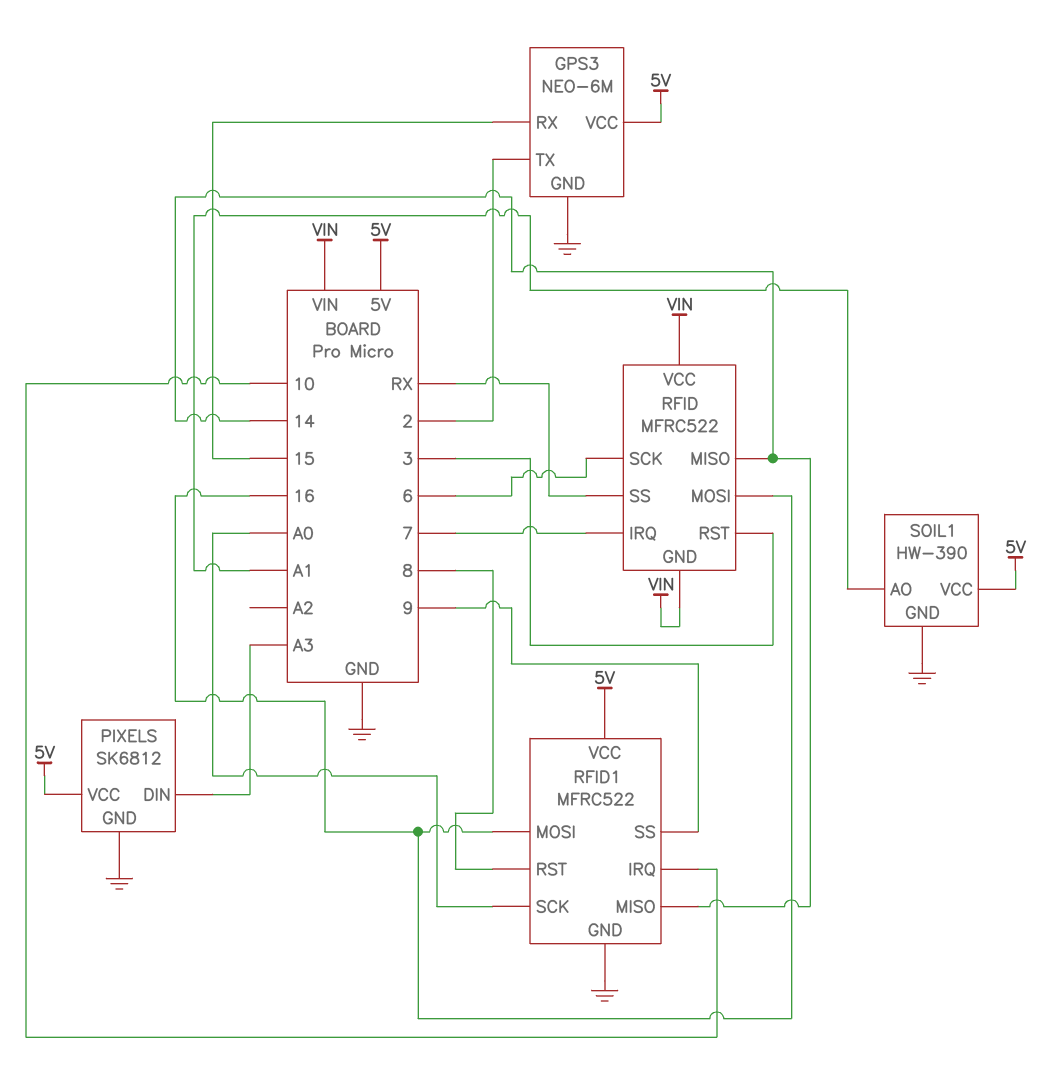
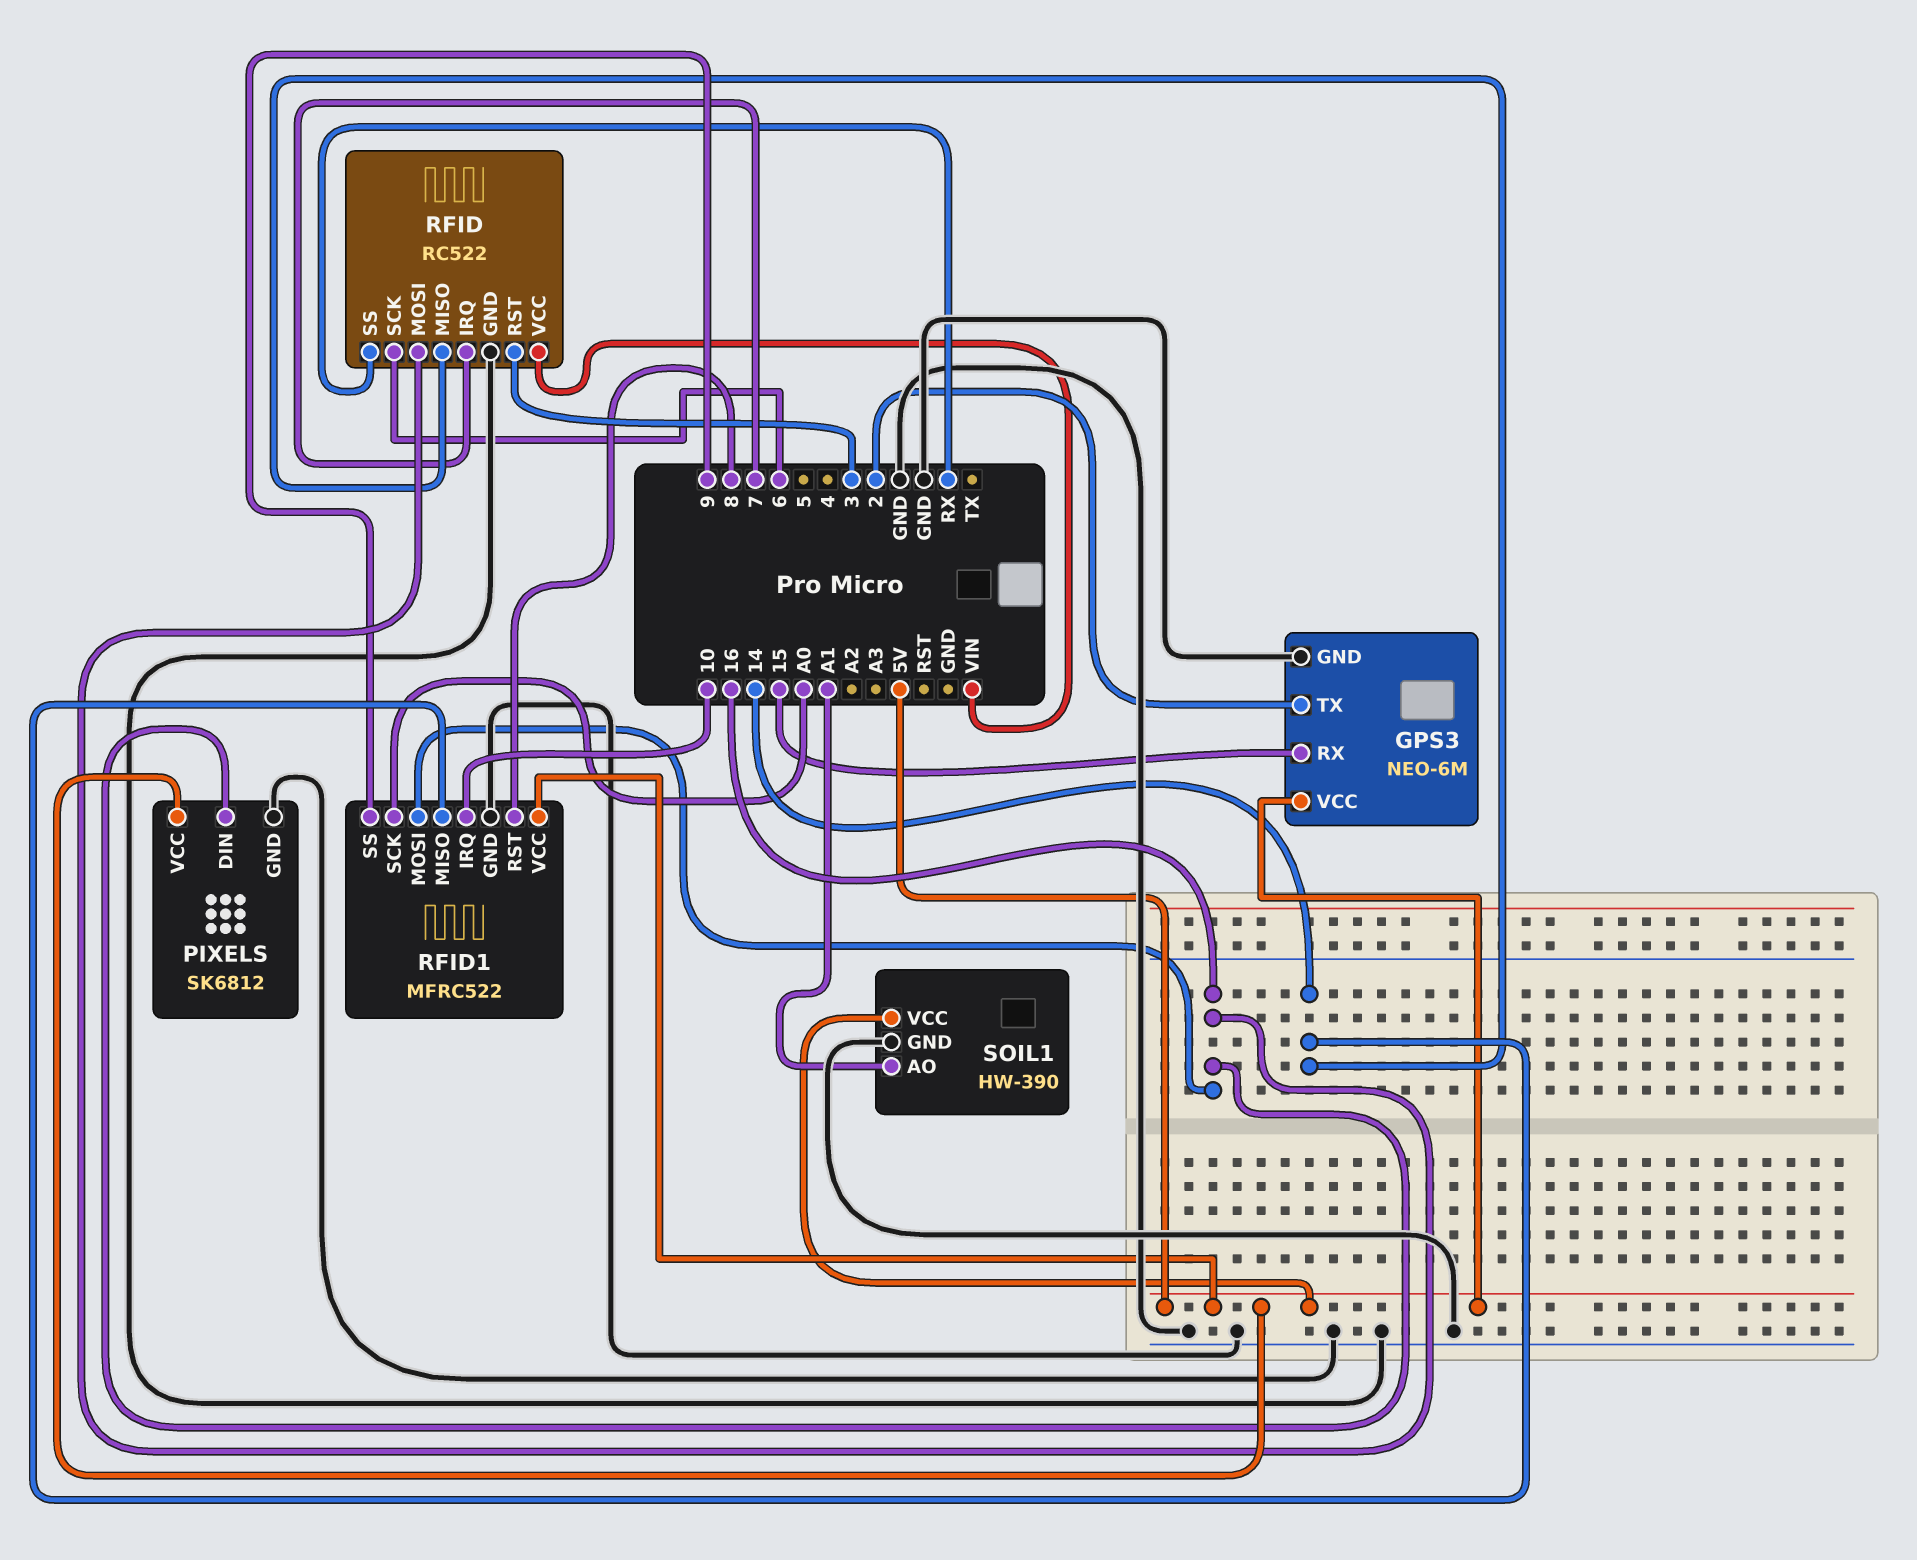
PIXELS pin DIN: A3 -> 16
RFID: MFRC522 -> RC522
RFID pin GND: VIN -> GND

